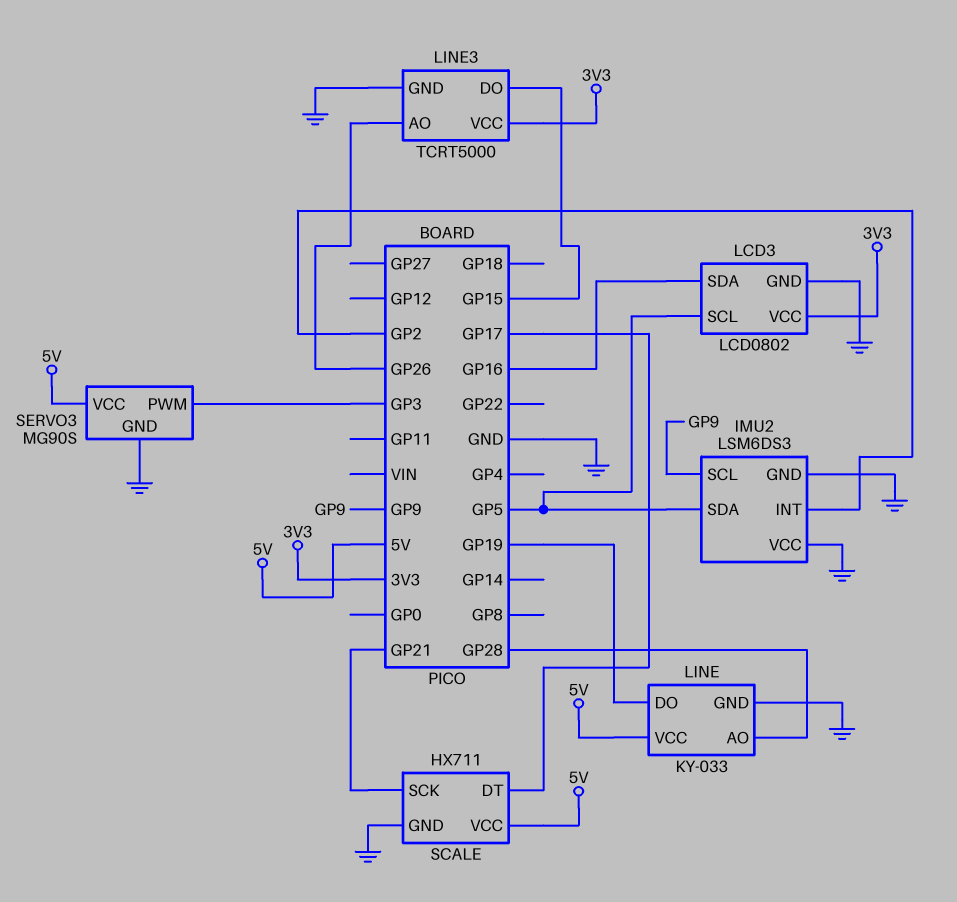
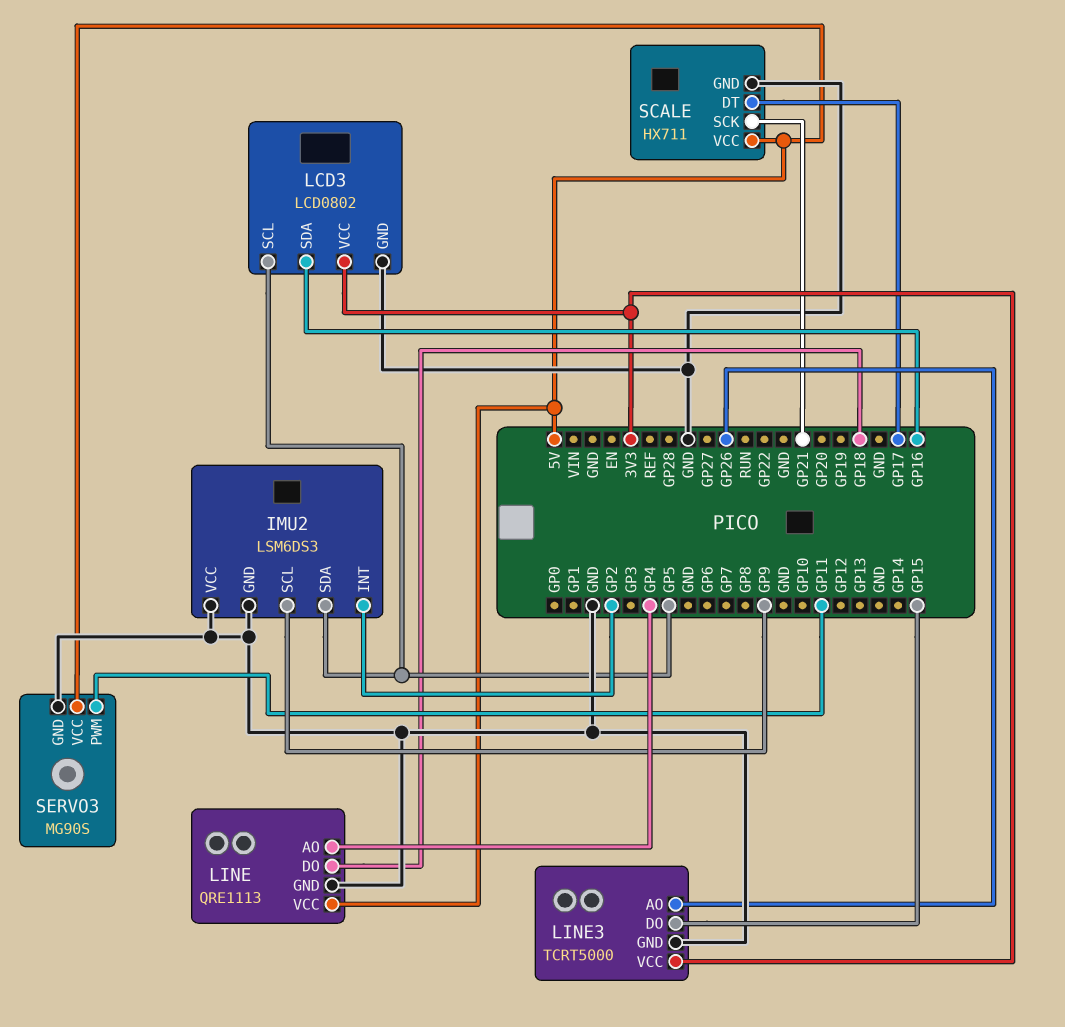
LINE: KY-033 -> QRE1113
LINE pin AO: GP28 -> GP4
LINE pin DO: GP19 -> GP18
SERVO3 pin PWM: GP3 -> GP11

